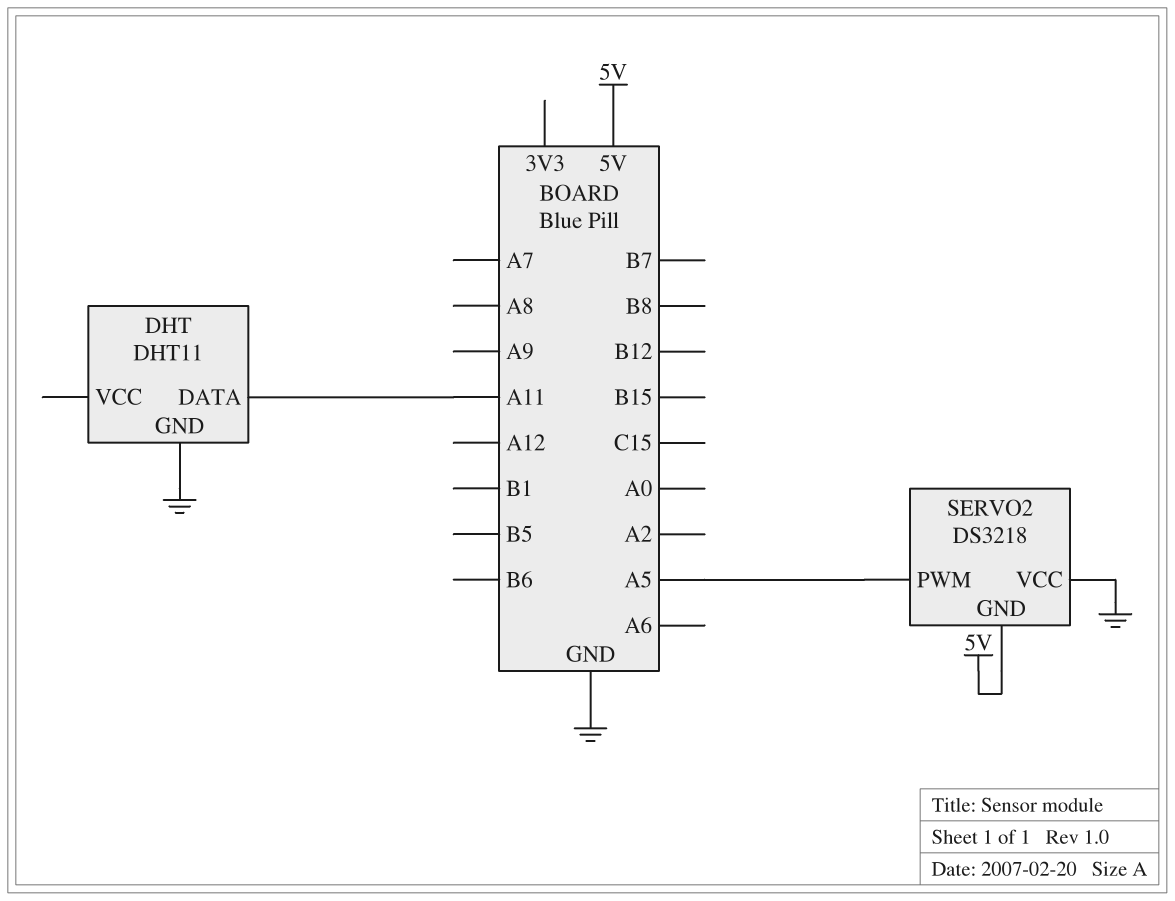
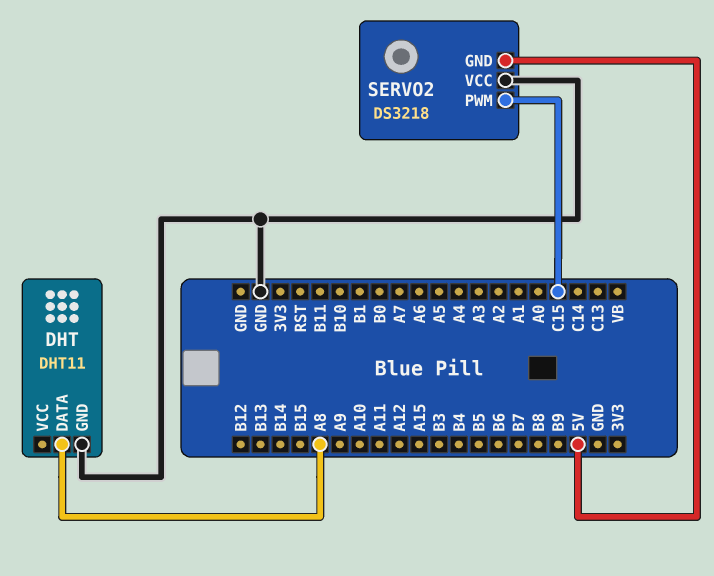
DHT pin DATA: A11 -> A8
SERVO2 pin PWM: A5 -> C15

